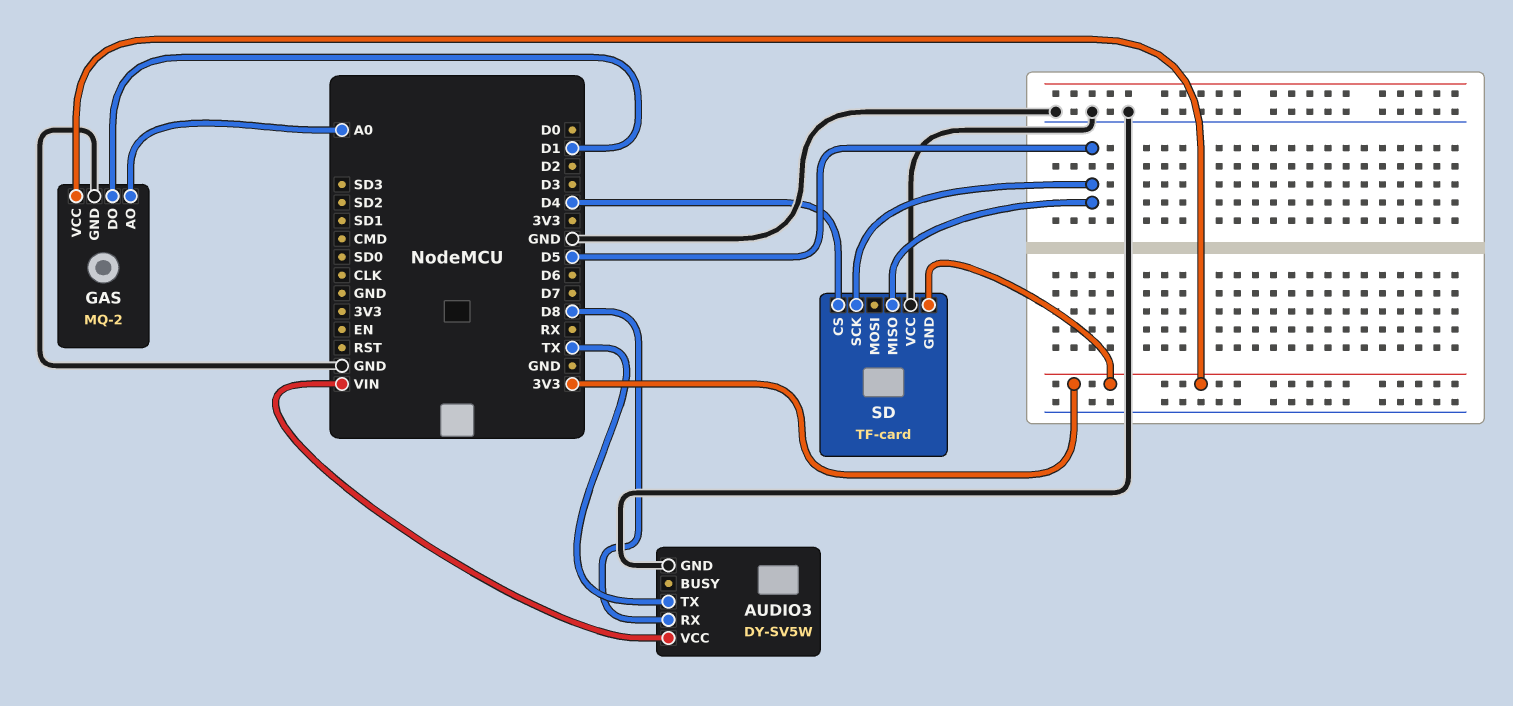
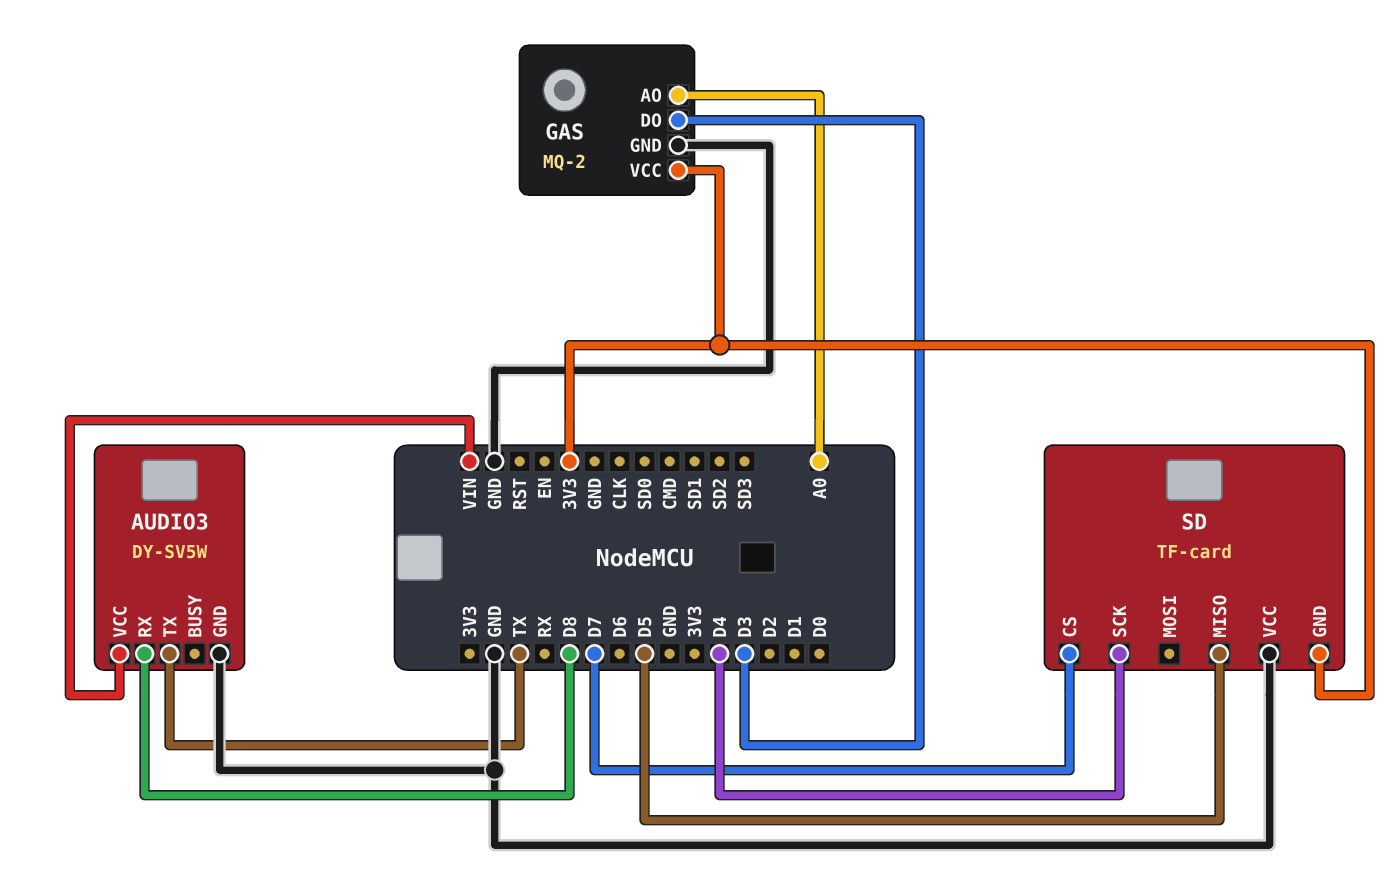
GAS pin DO: D1 -> D3
SD pin CS: D4 -> D7
SD pin SCK: D5 -> D4

